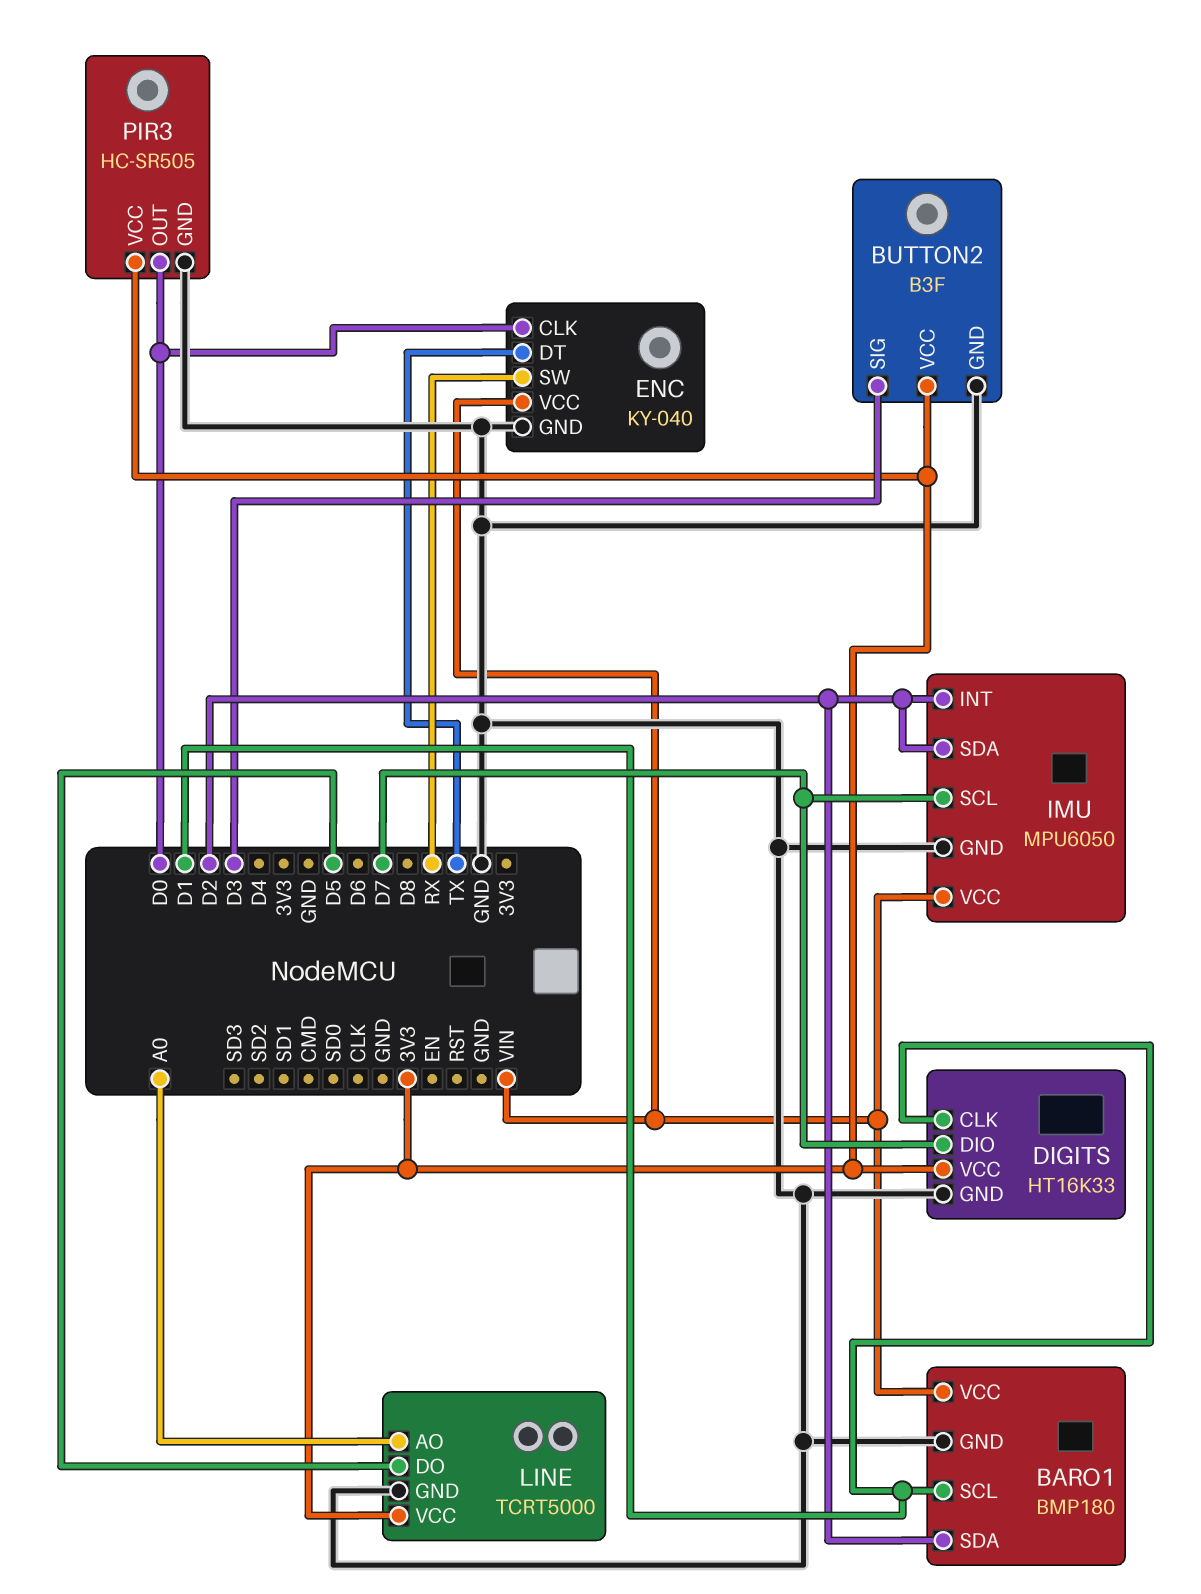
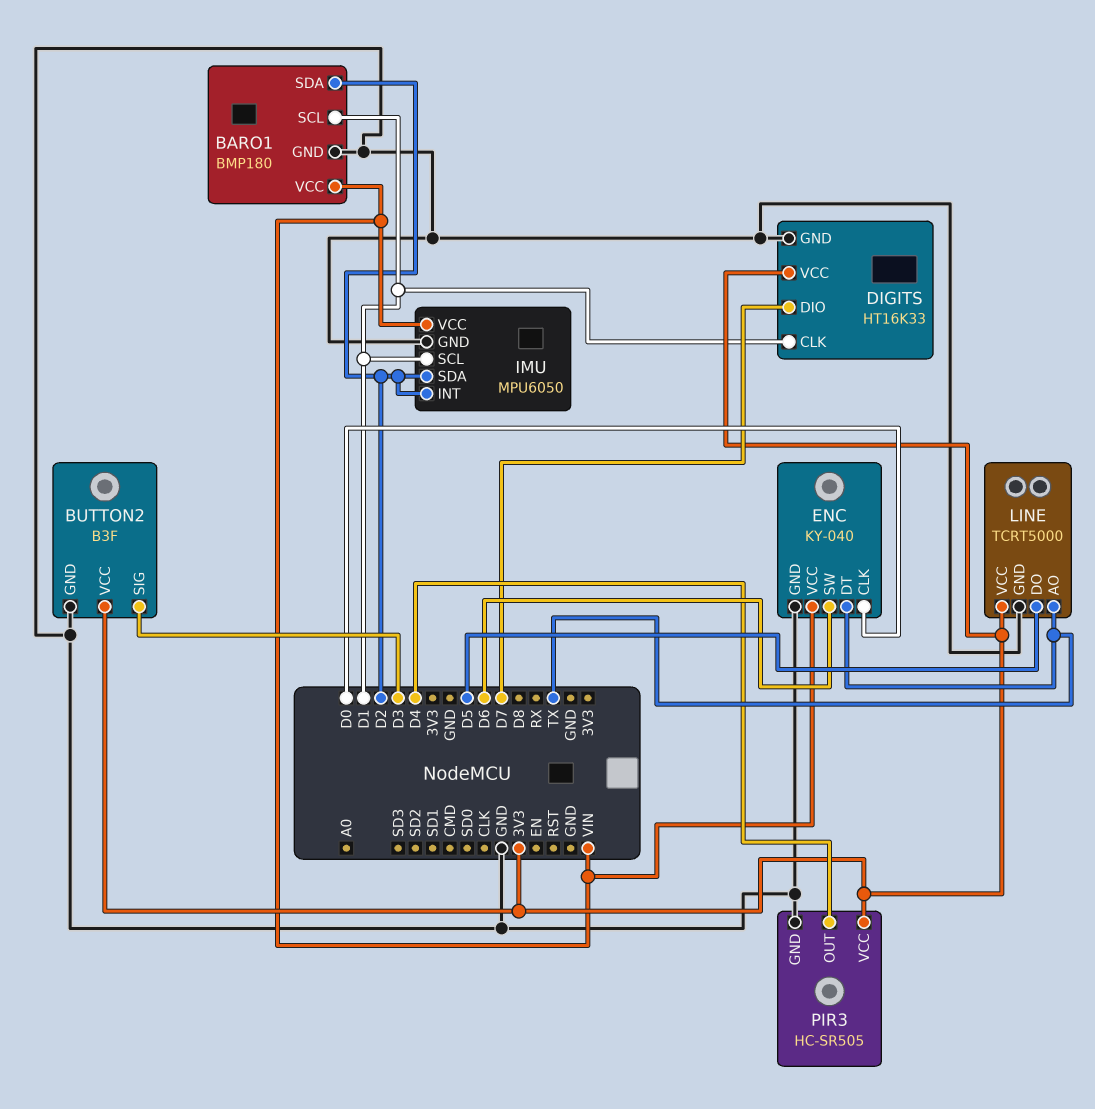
ENC pin SW: RX -> D6
IMU pin SCL: D7 -> D1
LINE pin AO: A0 -> TX
PIR3 pin OUT: D0 -> D4

